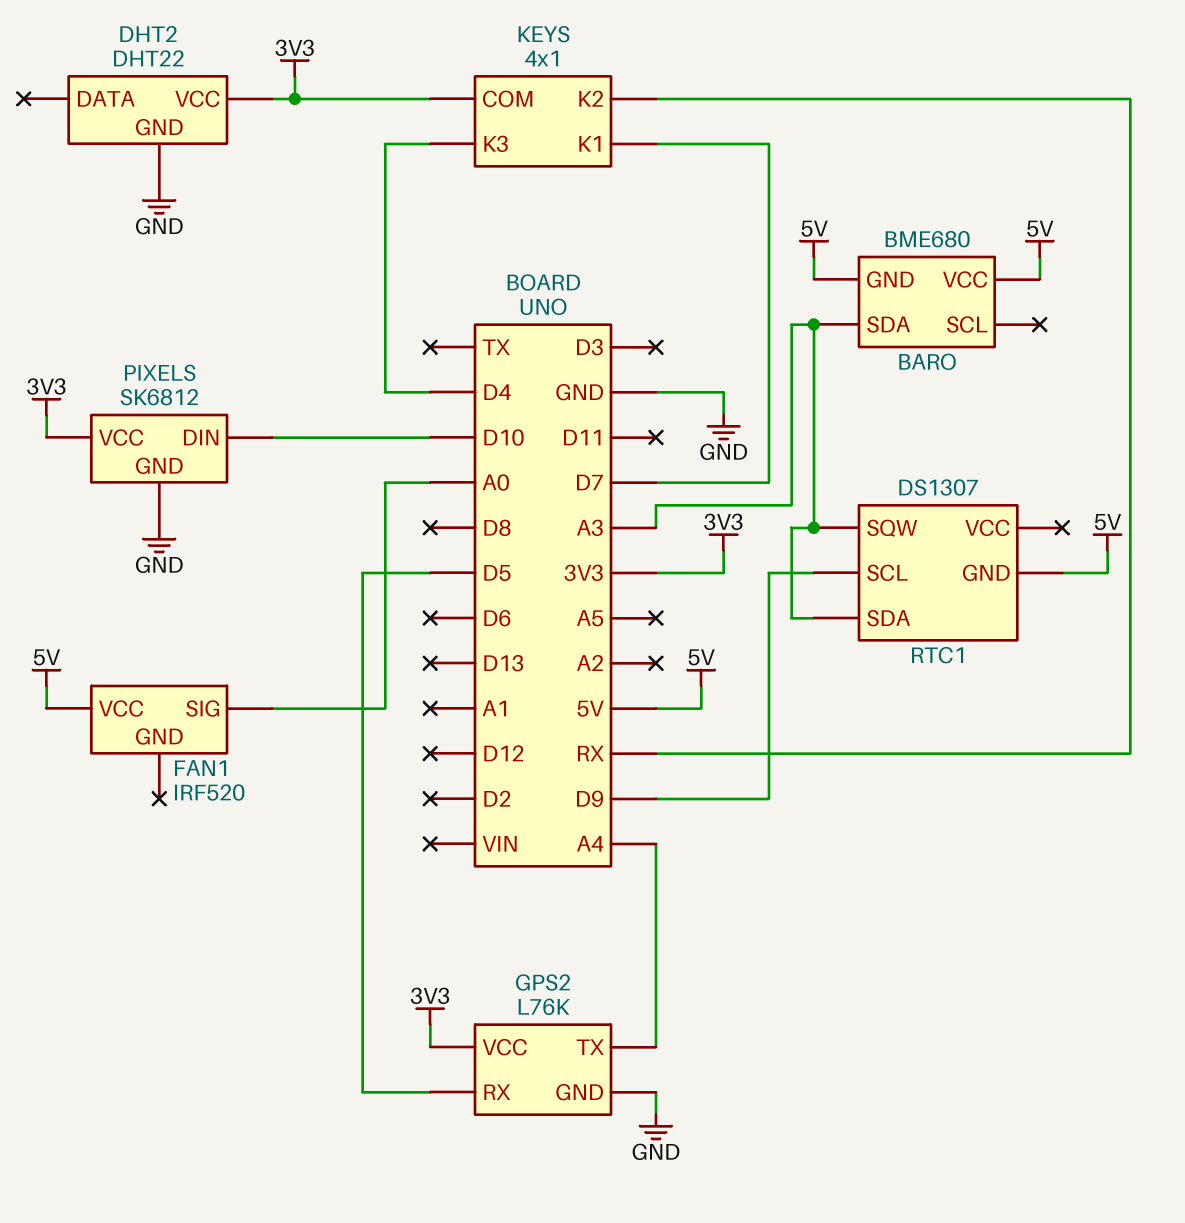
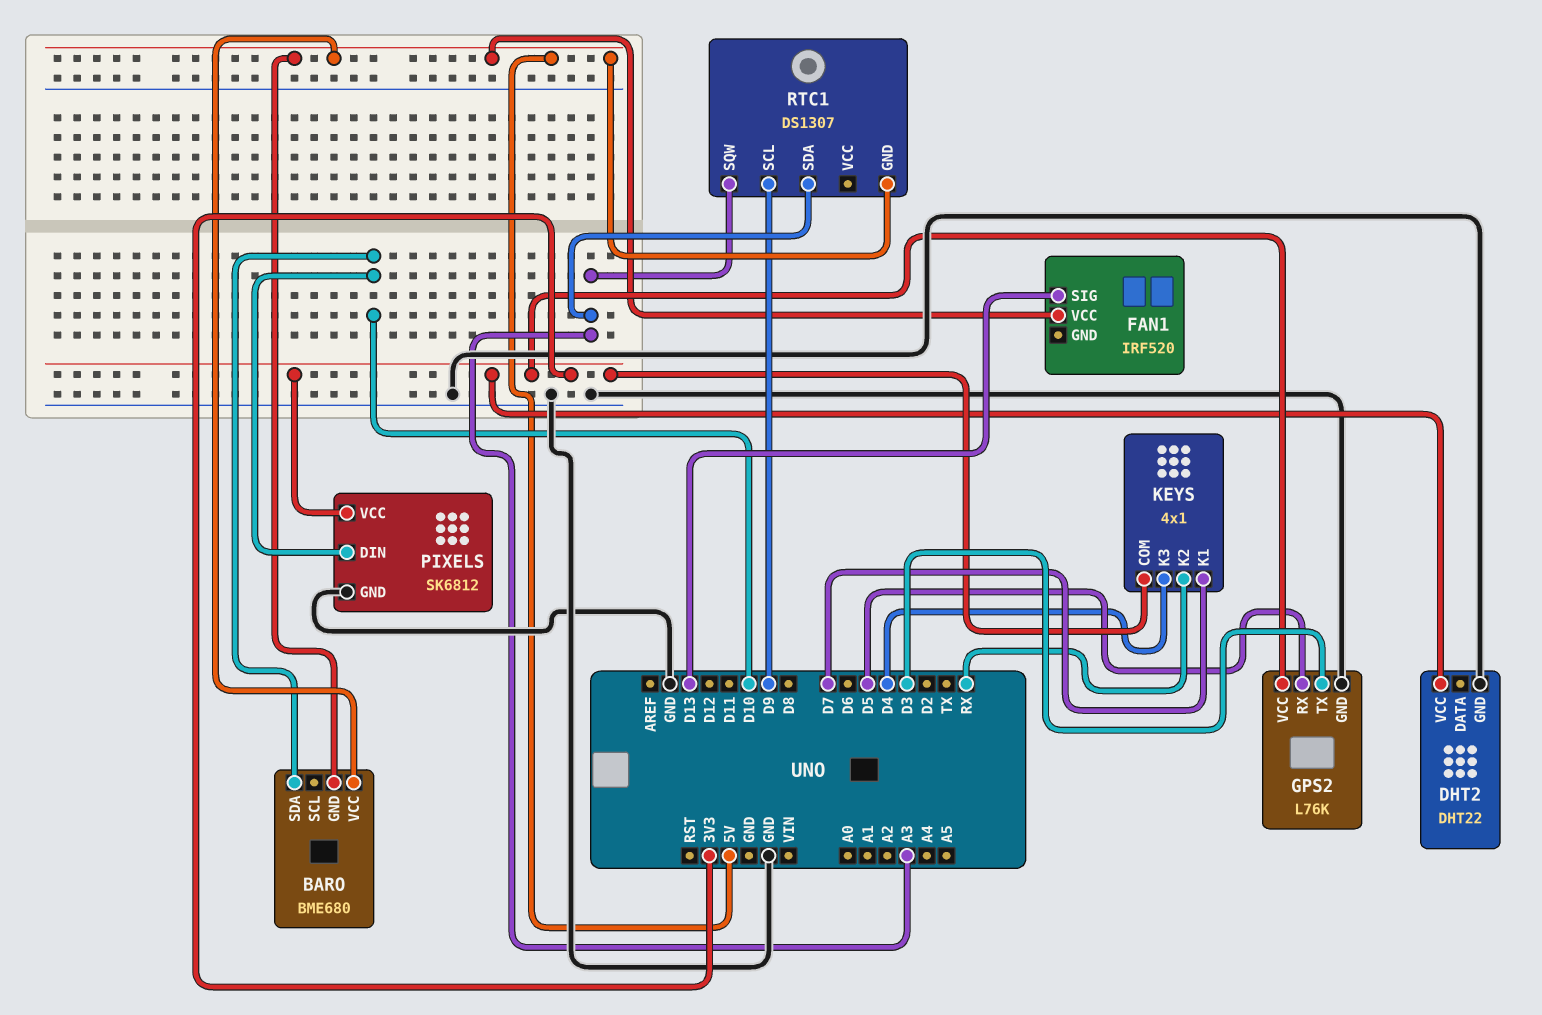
BARO pin SDA: A3 -> D10
FAN1 pin SIG: A0 -> D13
GPS2 pin TX: A4 -> D3

